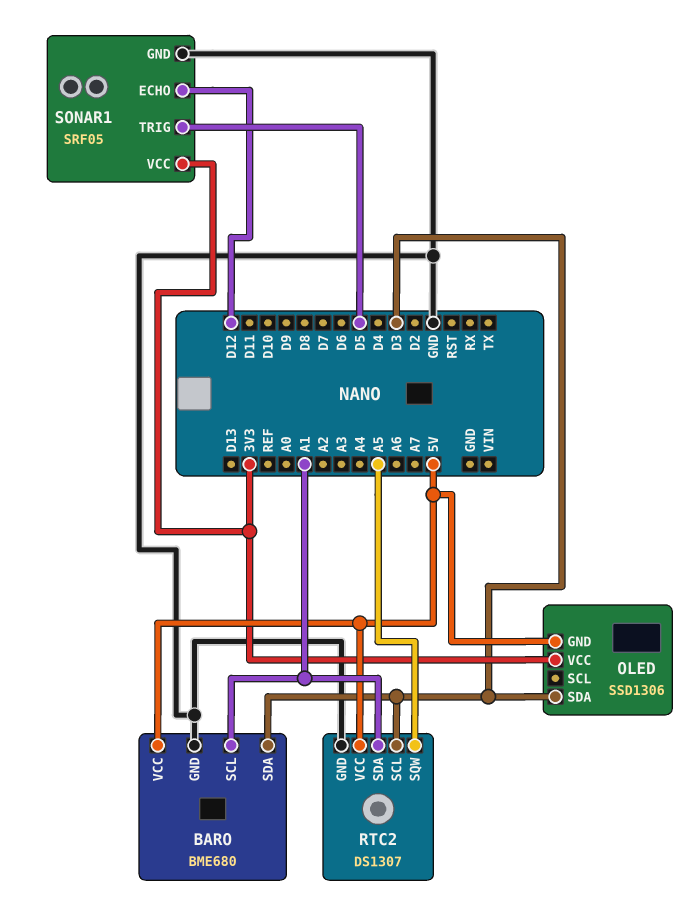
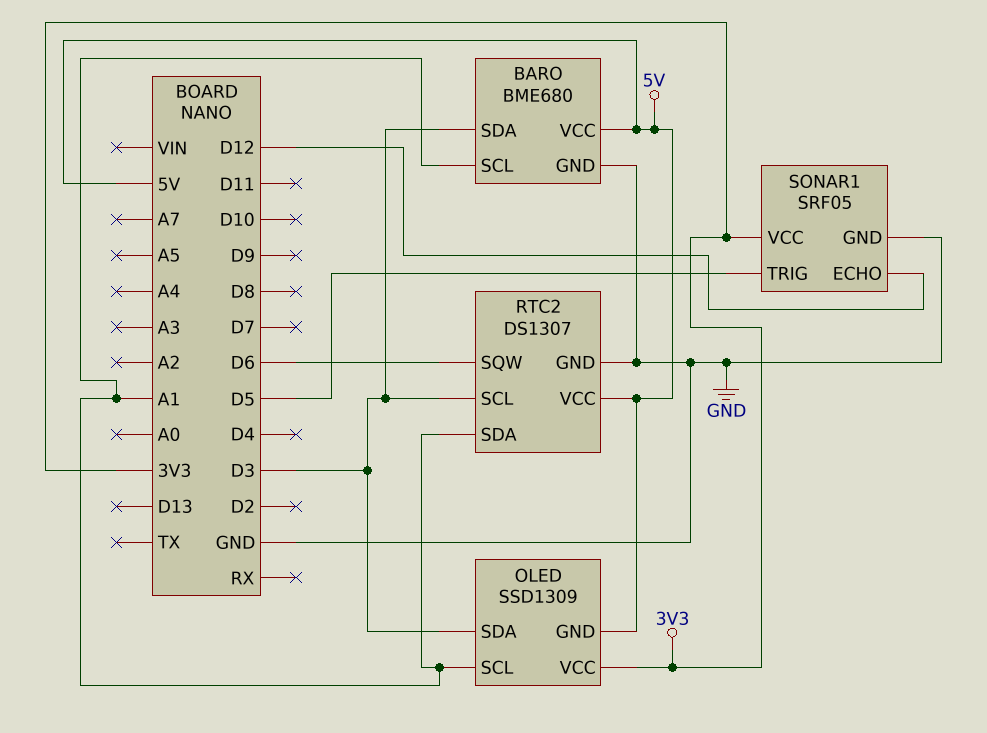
OLED: SSD1306 -> SSD1309
OLED pin SCL: none -> A1
RTC2 pin SQW: A5 -> D6

